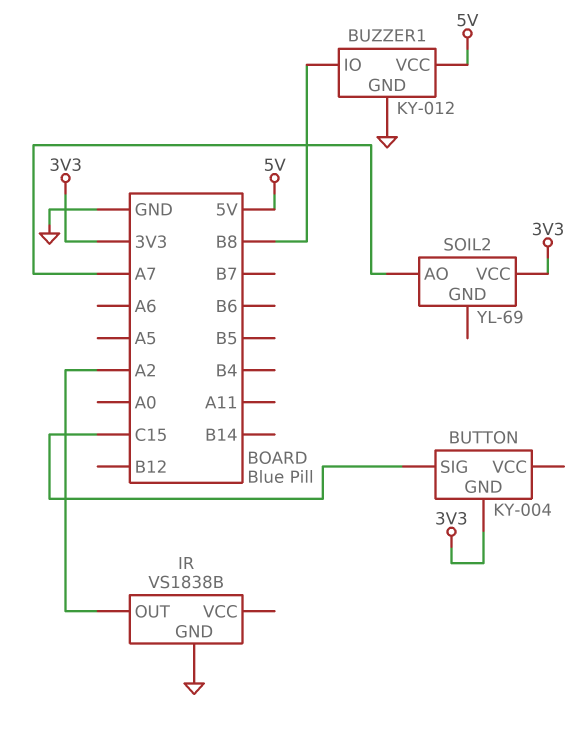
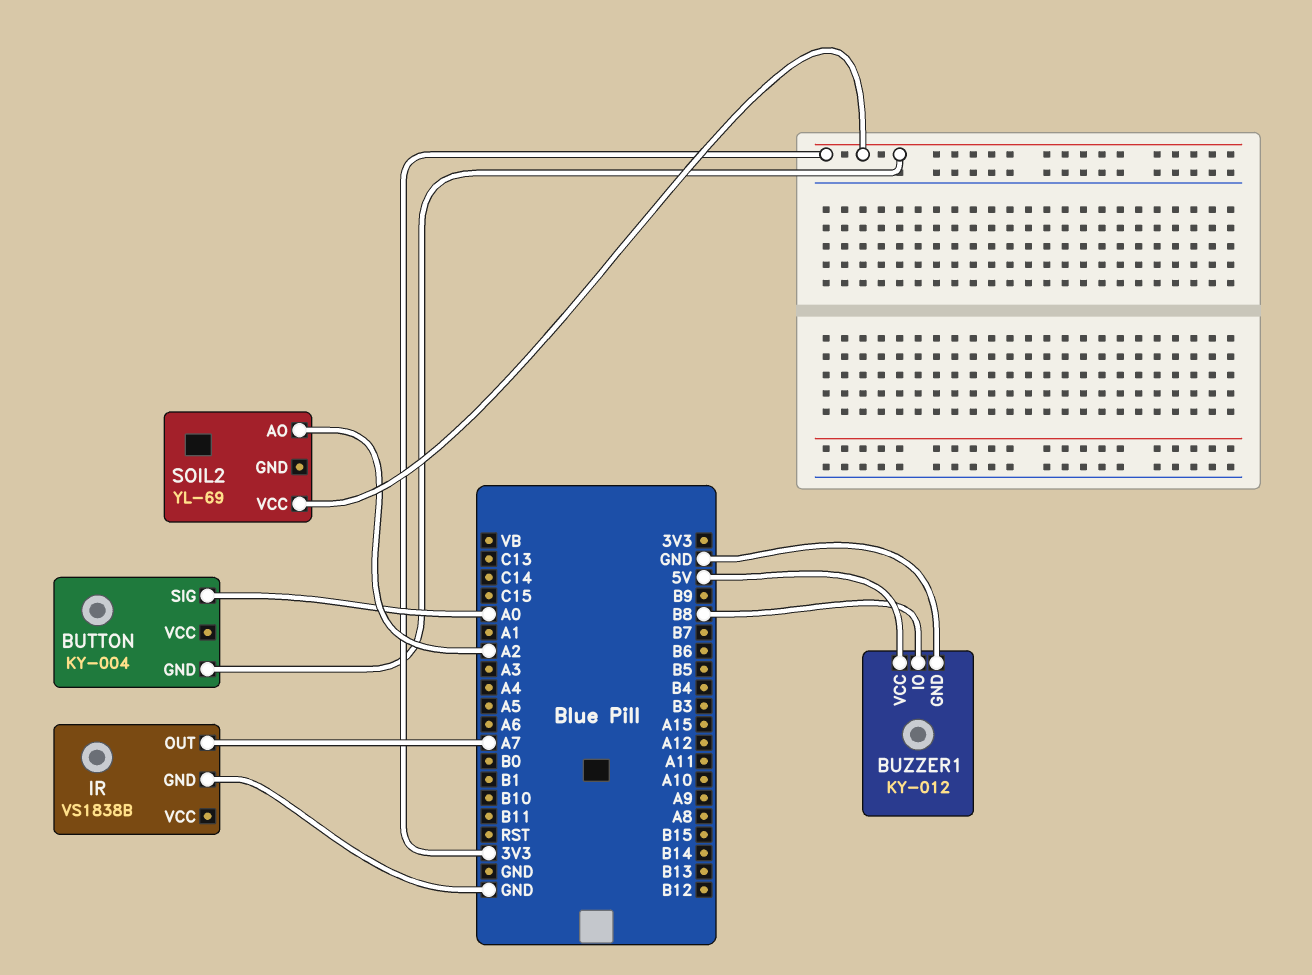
BUTTON pin SIG: C15 -> A0
IR pin OUT: A2 -> A7
SOIL2 pin AO: A7 -> A2

